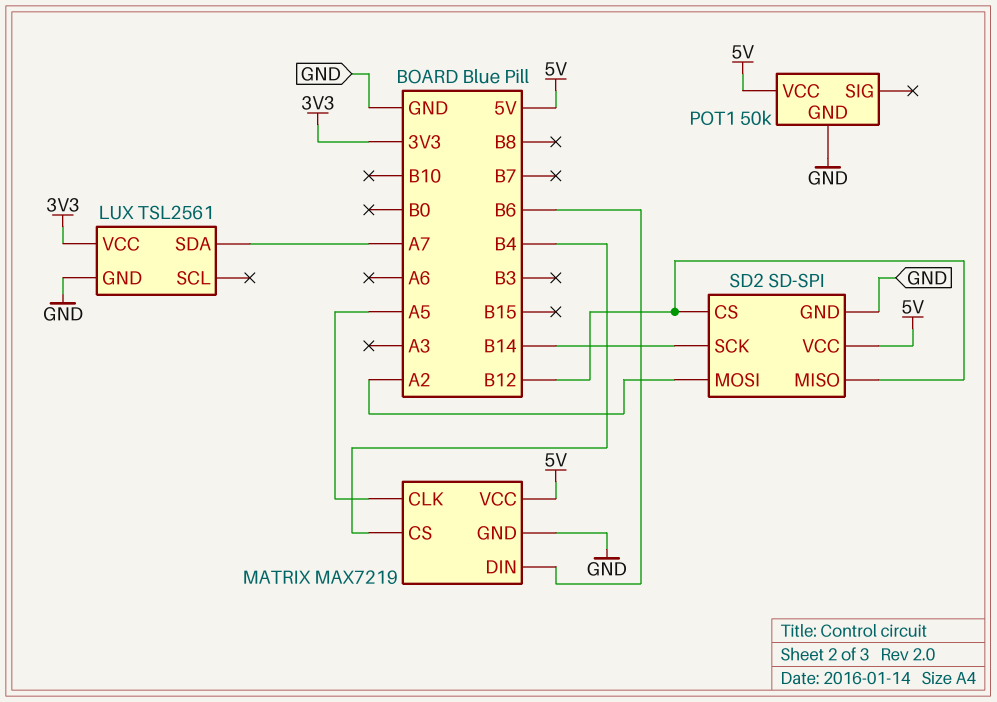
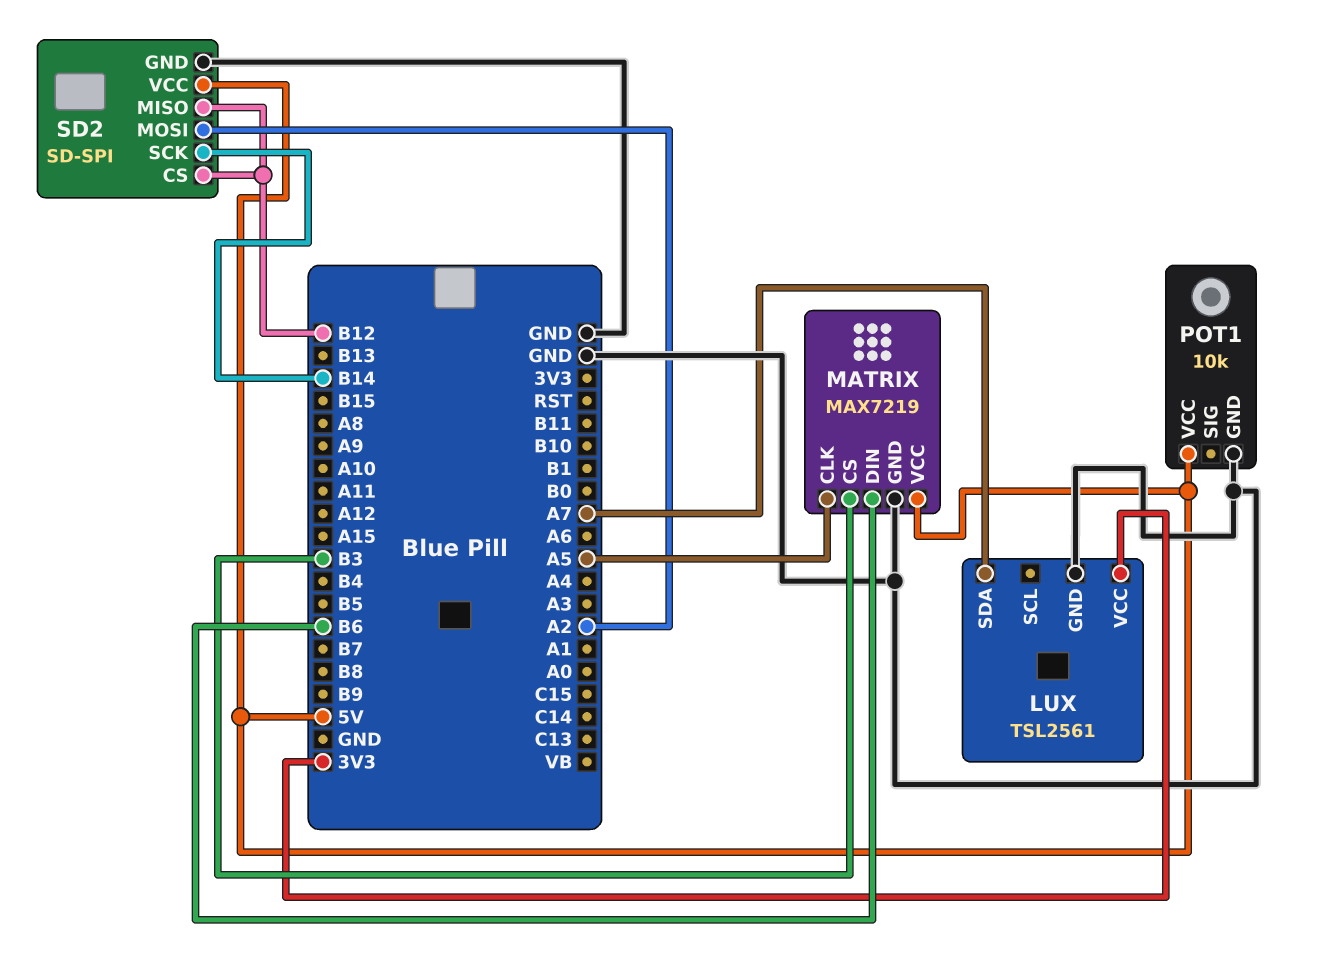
MATRIX pin CS: B4 -> B3
POT1: 50k -> 10k

